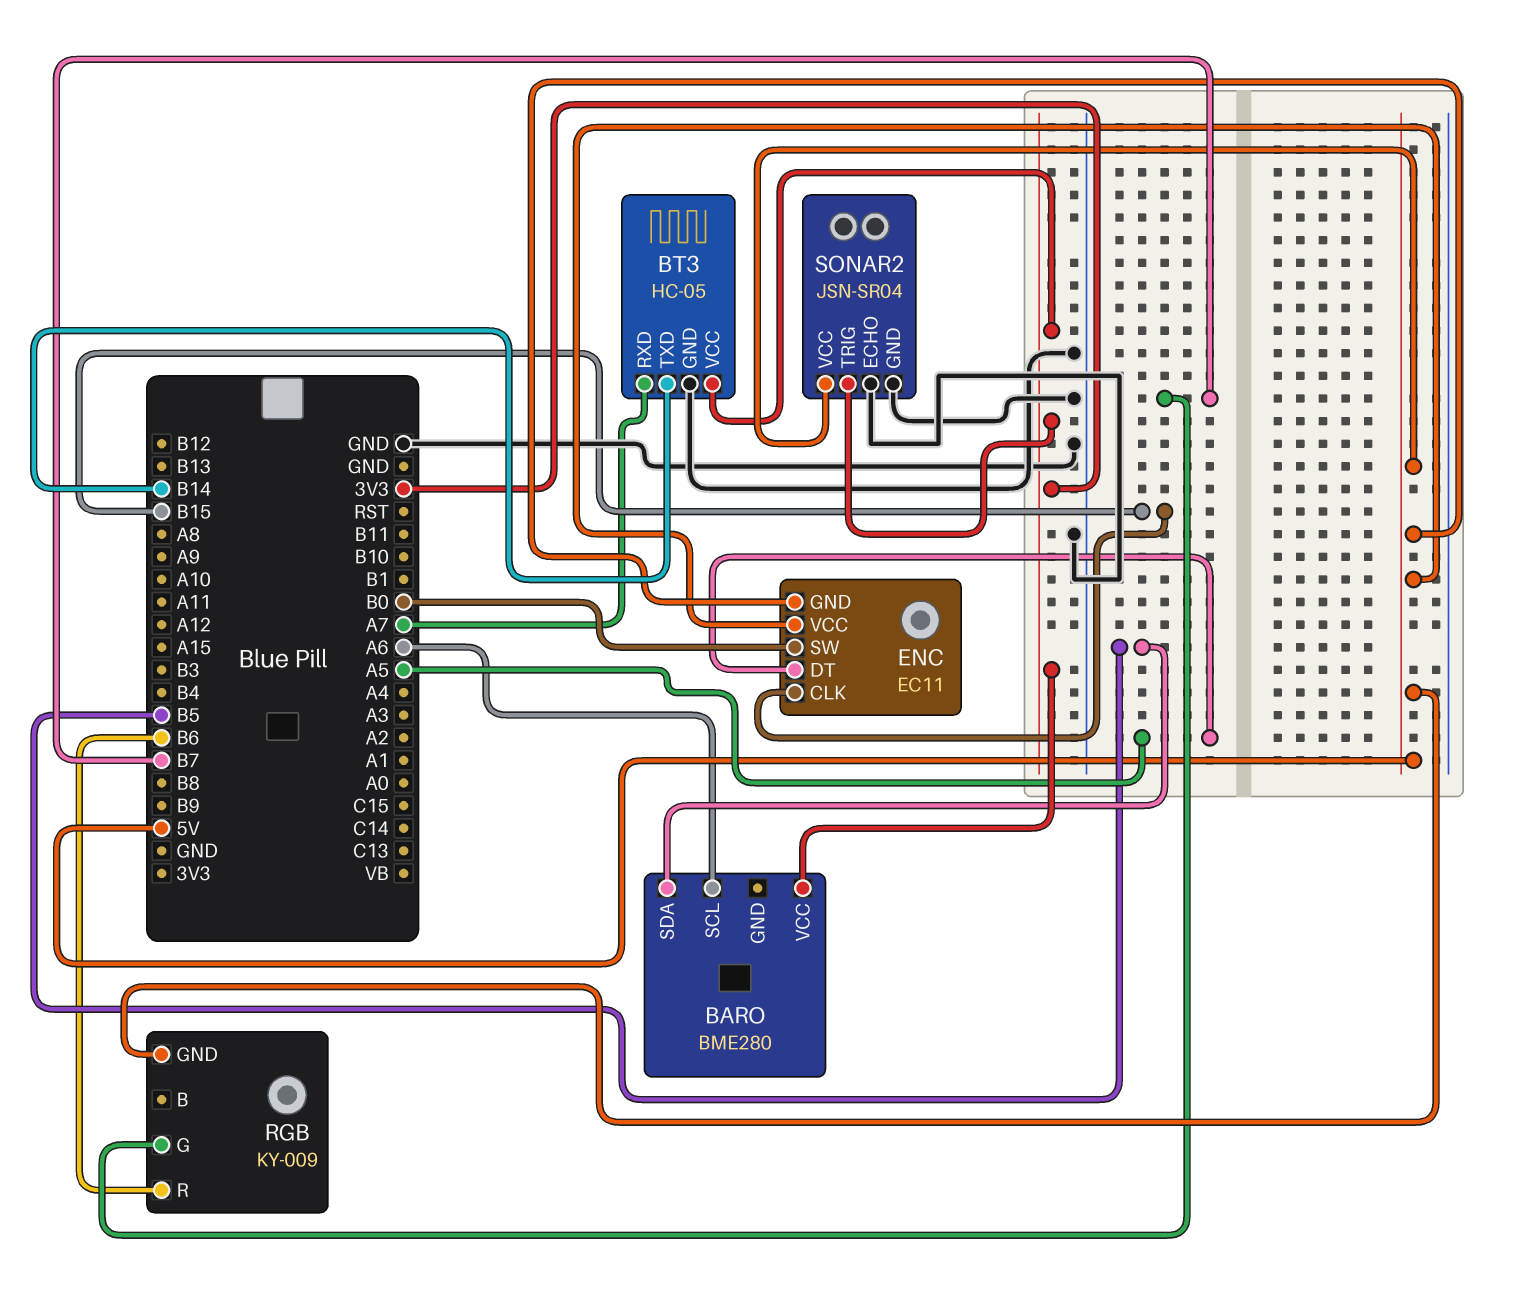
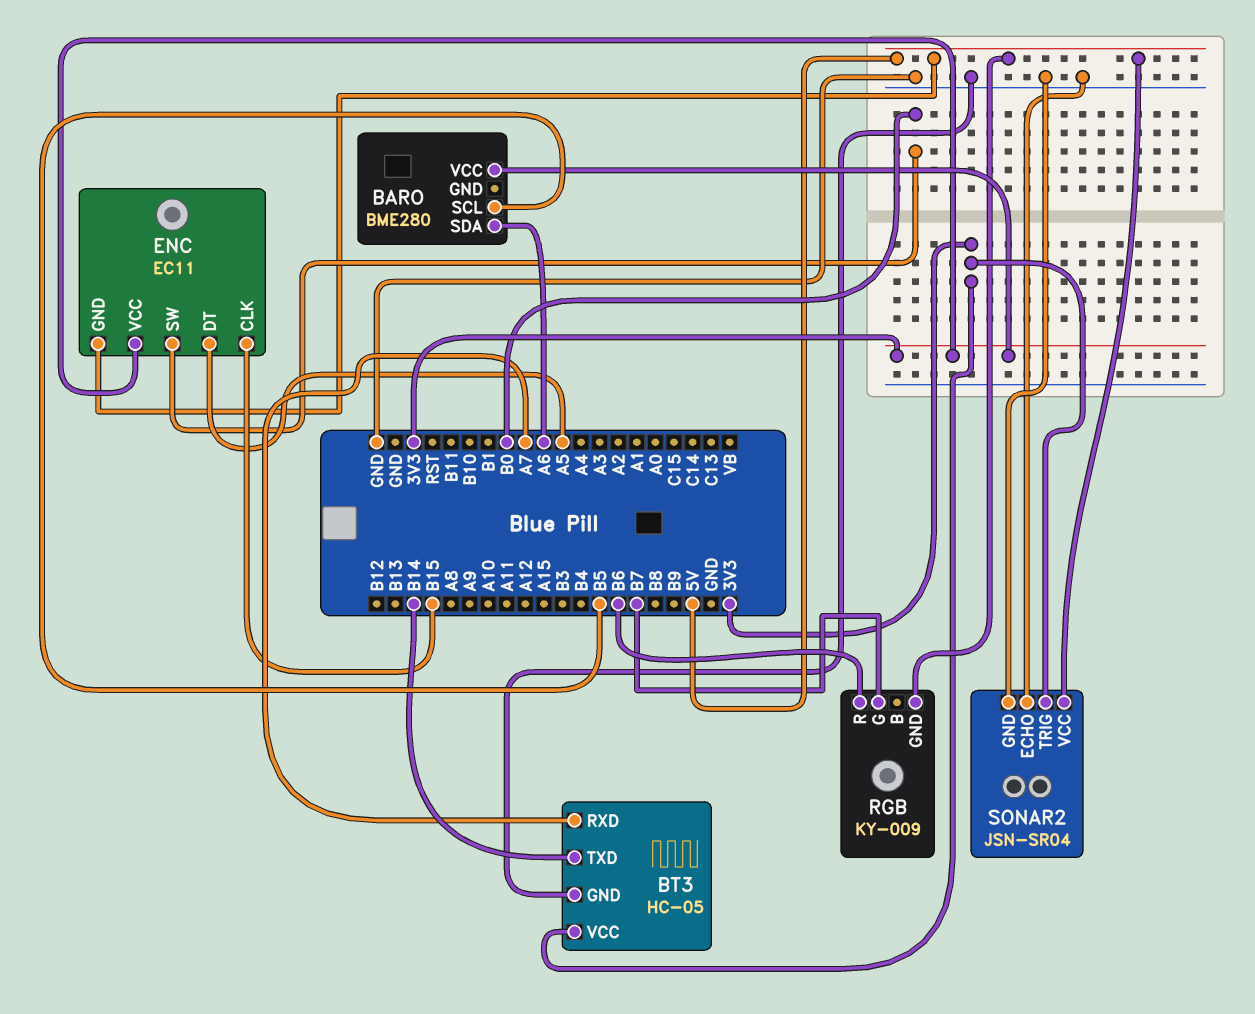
BARO pin SCL: A6 -> B5
BARO pin SDA: B5 -> A6
ENC pin VCC: 5V -> 3V3

